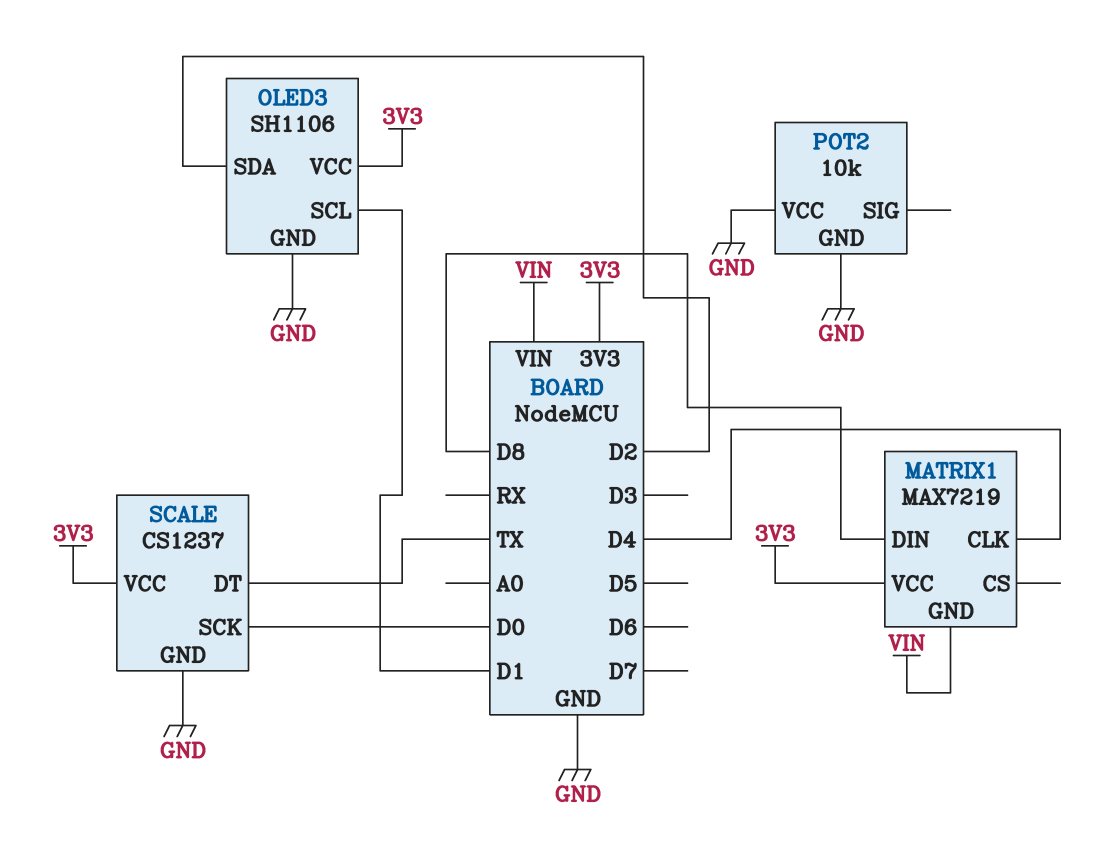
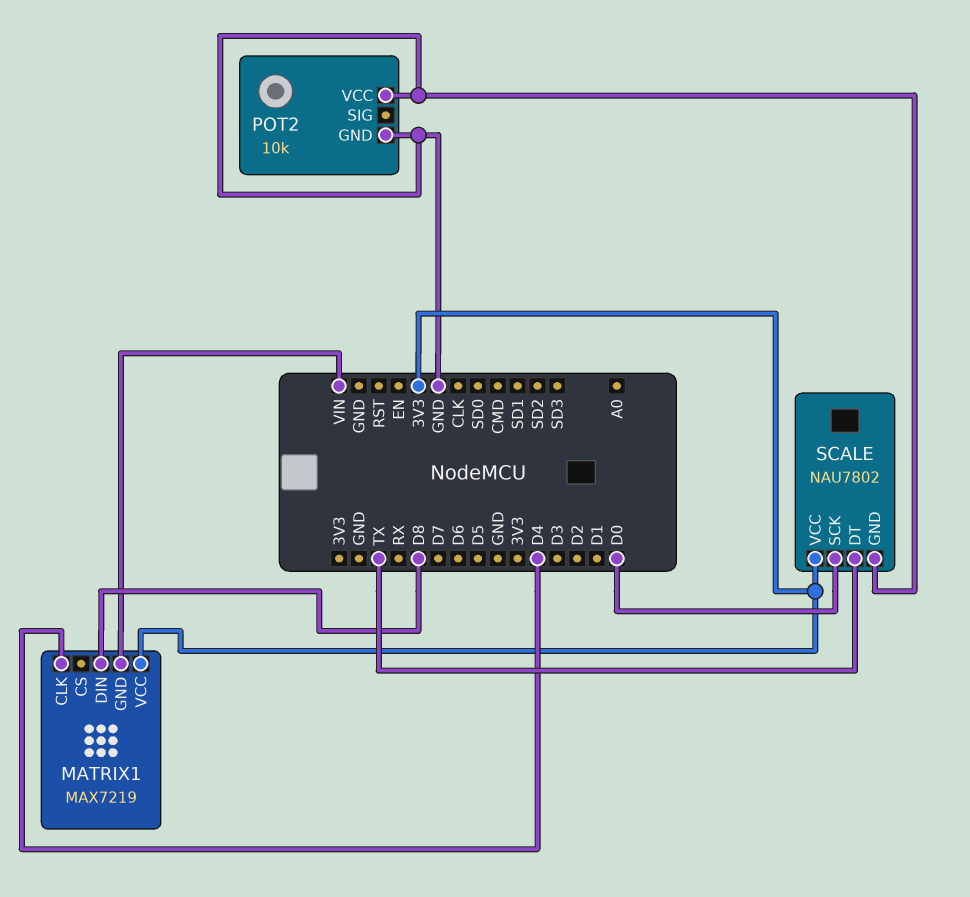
OLED3: SH1106 -> none
OLED3 pin GND: GND -> none
OLED3 pin SCL: D1 -> none
OLED3 pin SDA: D2 -> none
OLED3 pin VCC: 3V3 -> none
SCALE: CS1237 -> NAU7802

